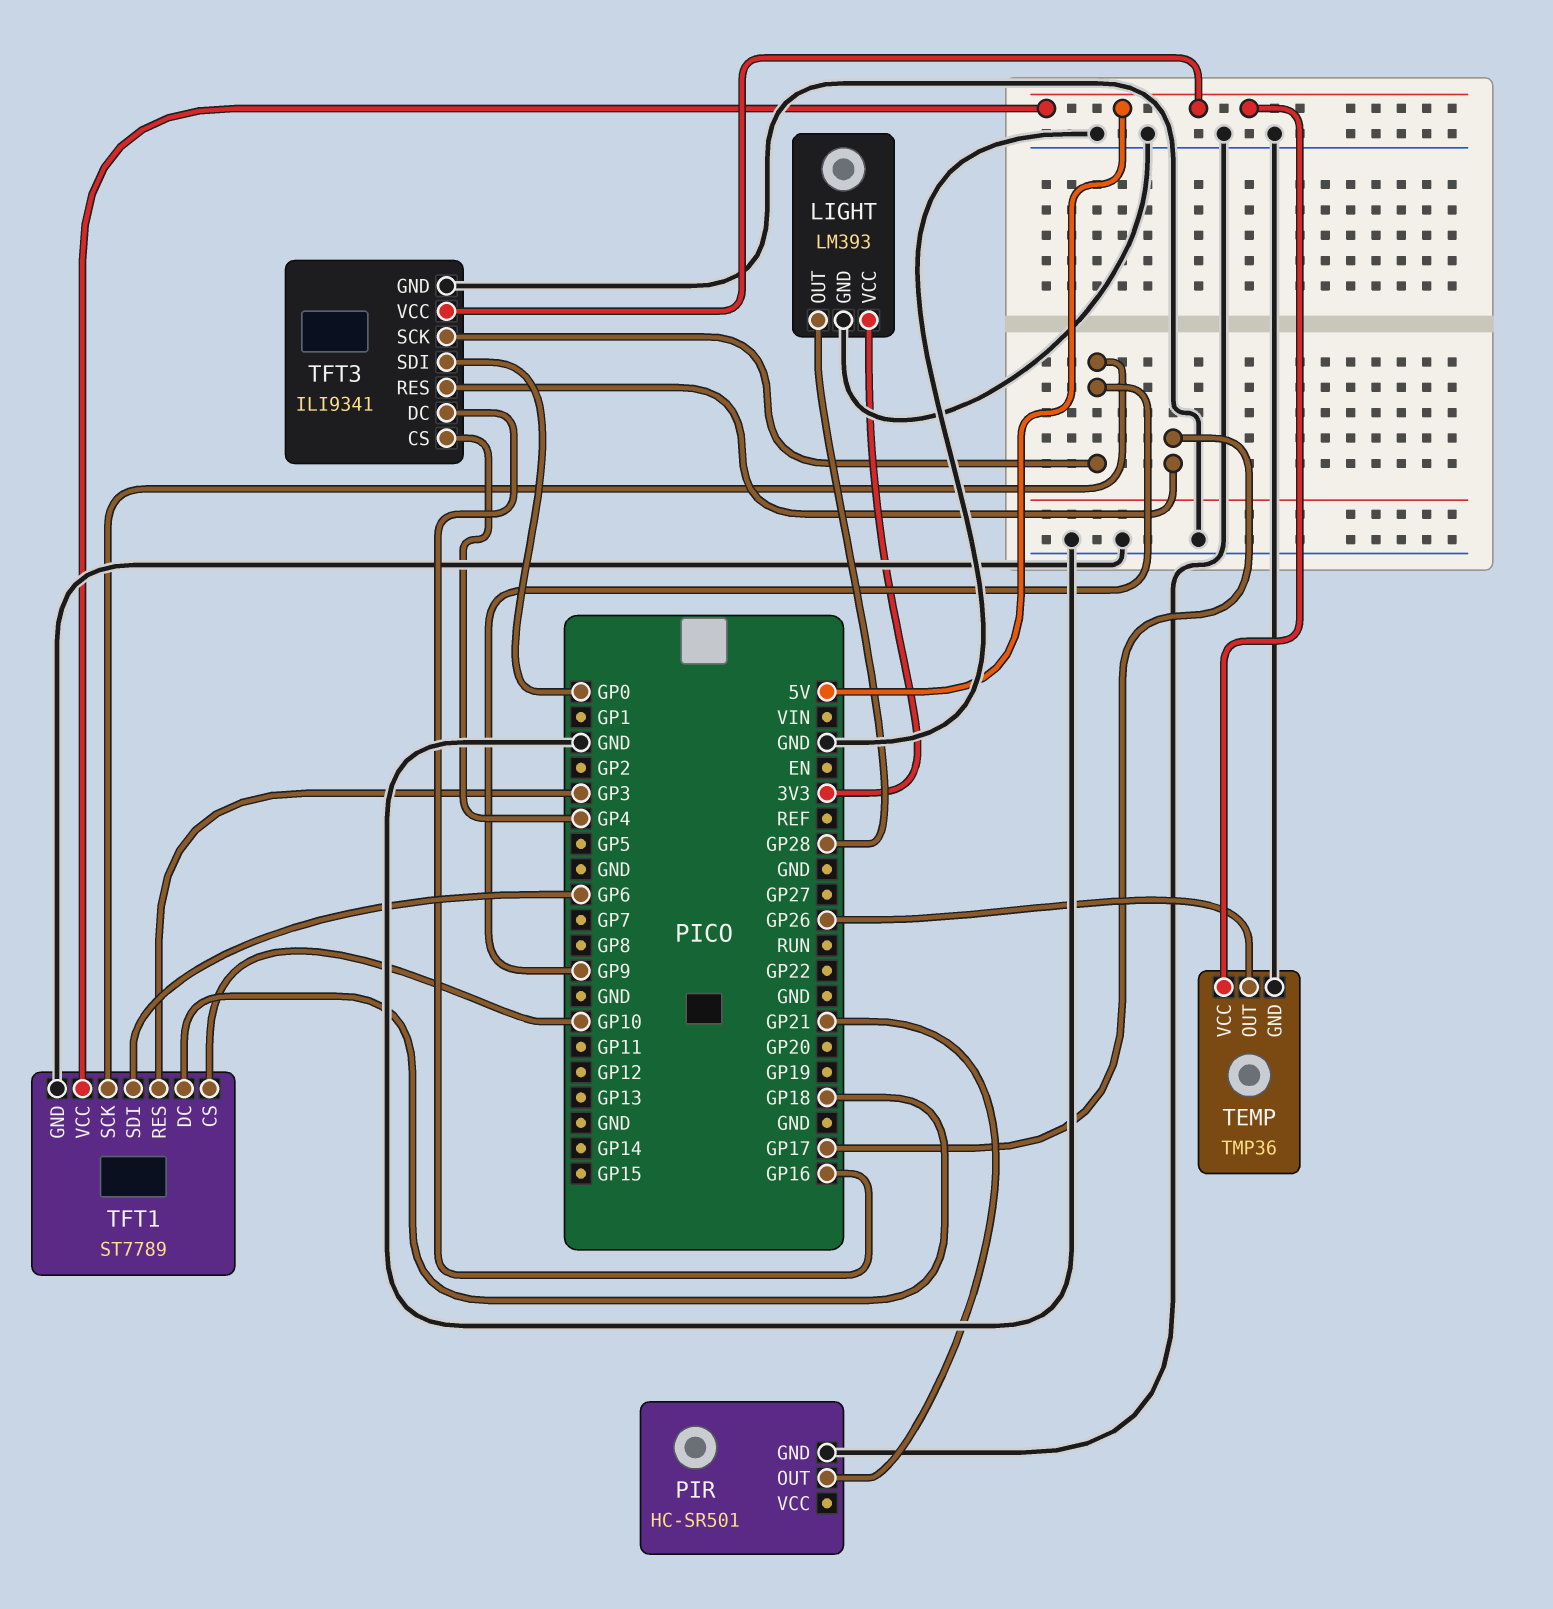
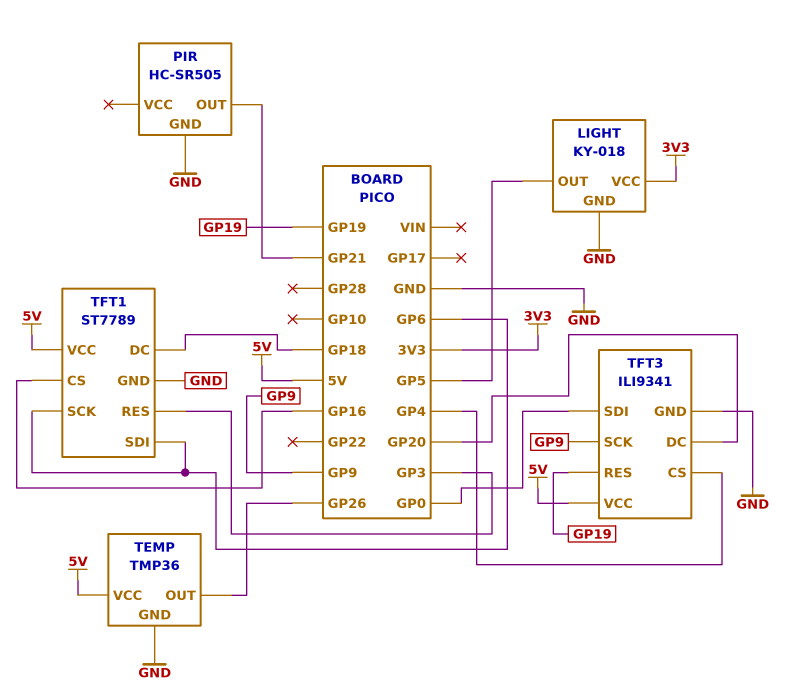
LIGHT: LM393 -> KY-018
LIGHT pin OUT: GP28 -> GP5
PIR: HC-SR501 -> HC-SR505
TFT1 pin CS: GP10 -> GP16
TFT1 pin SCK: GP9 -> GP6
TFT3 pin DC: GP16 -> GP20
TFT3 pin RES: GP17 -> GP19

